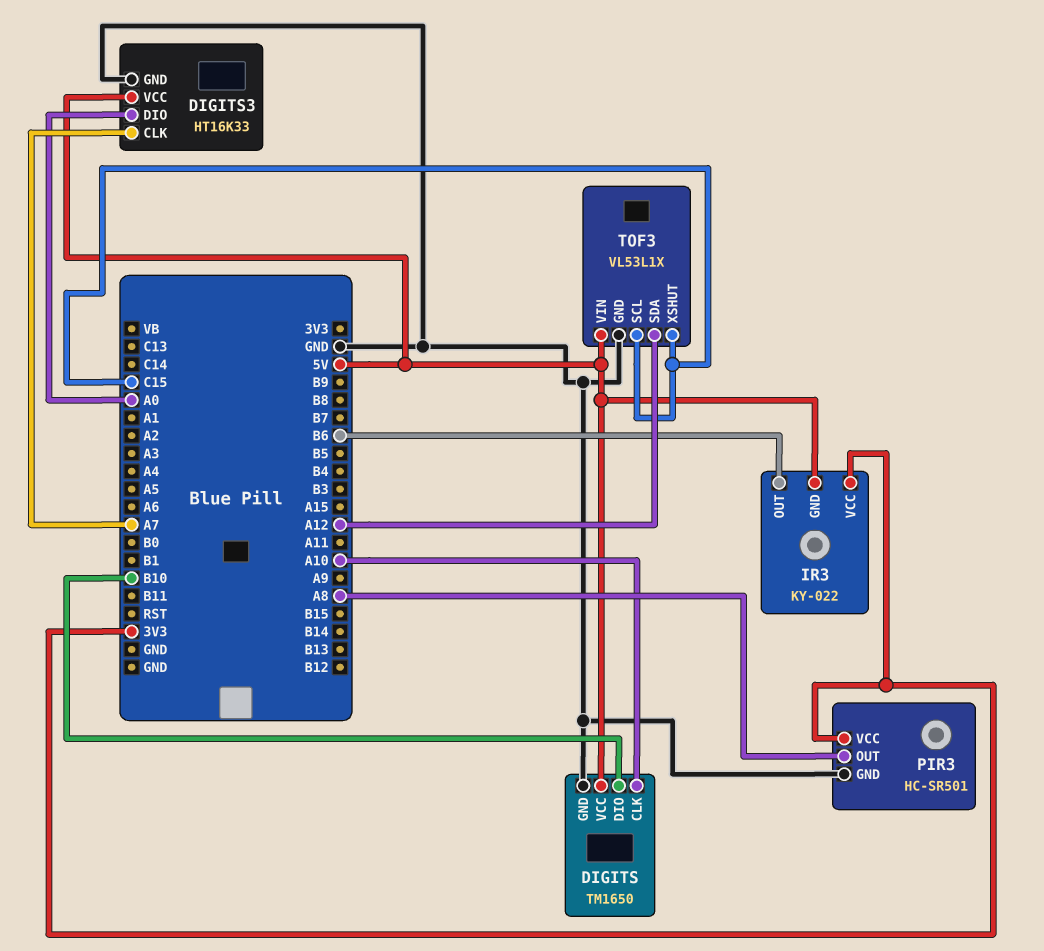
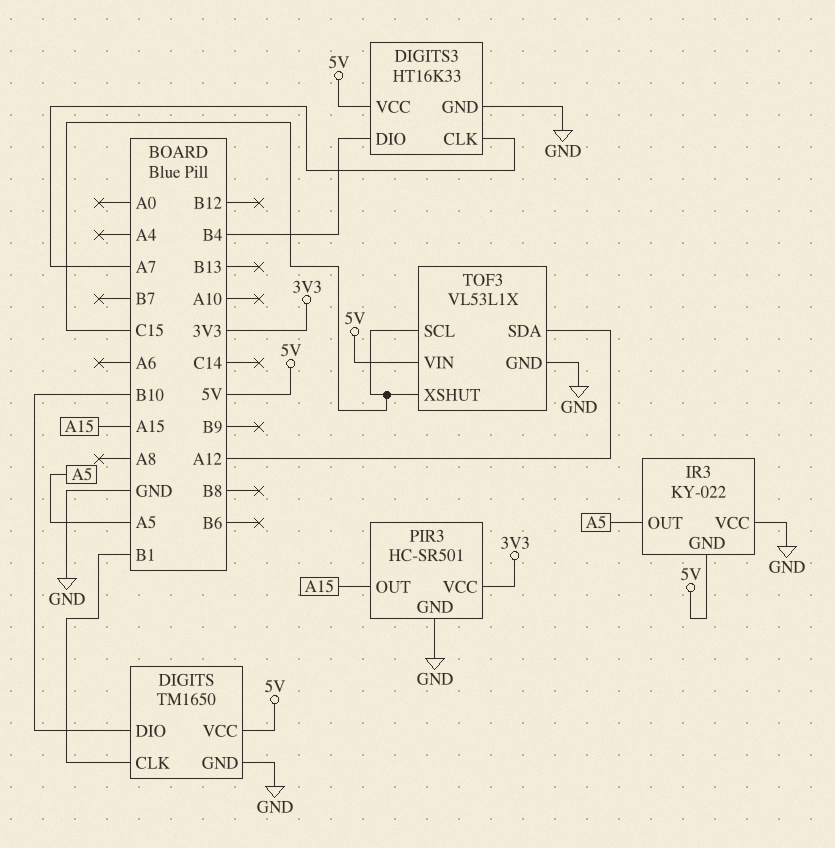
DIGITS pin CLK: A10 -> B1
DIGITS3 pin DIO: A0 -> B4
IR3 pin OUT: B6 -> A5
IR3 pin VCC: 3V3 -> GND
PIR3 pin OUT: A8 -> A15

